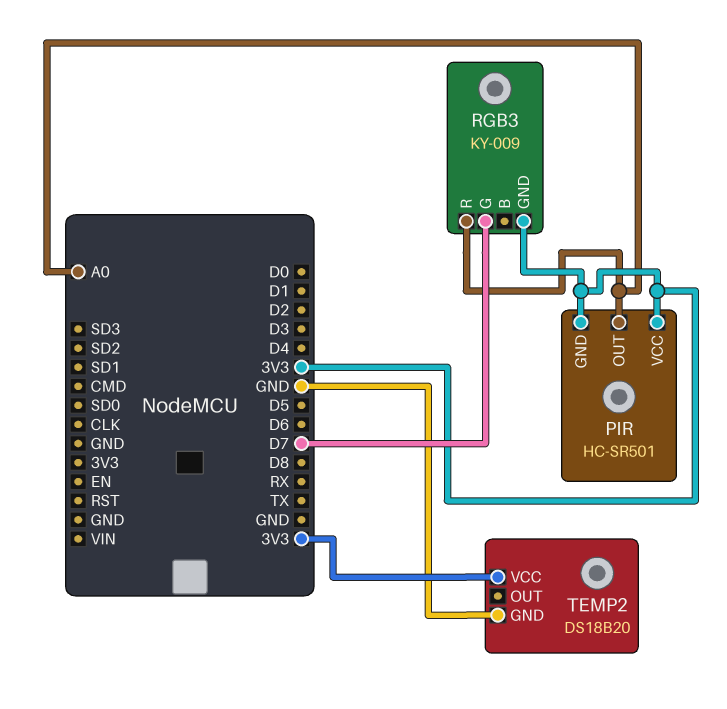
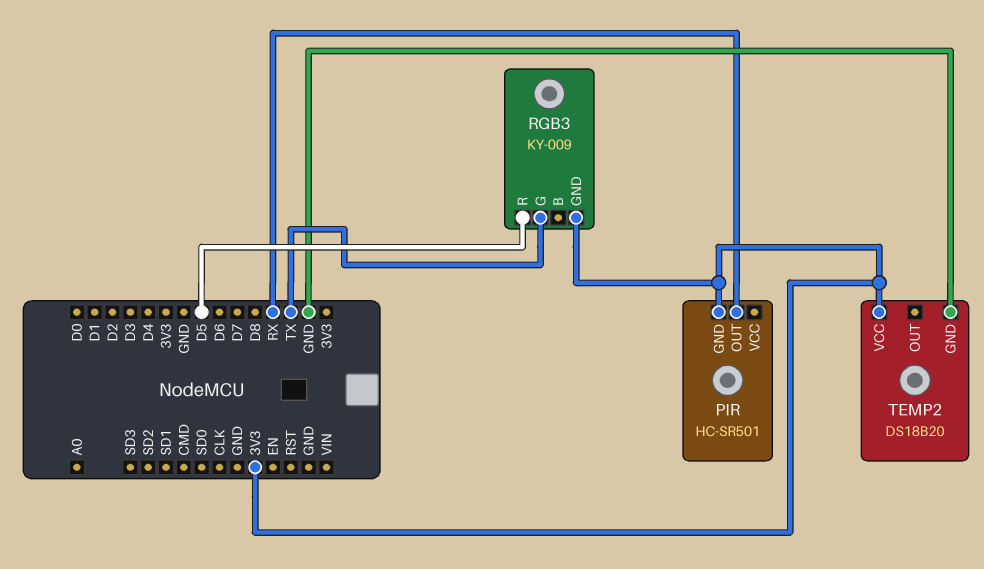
PIR pin OUT: A0 -> RX
PIR pin VCC: 3V3 -> none
RGB3 pin G: D7 -> TX
RGB3 pin R: A0 -> D5

